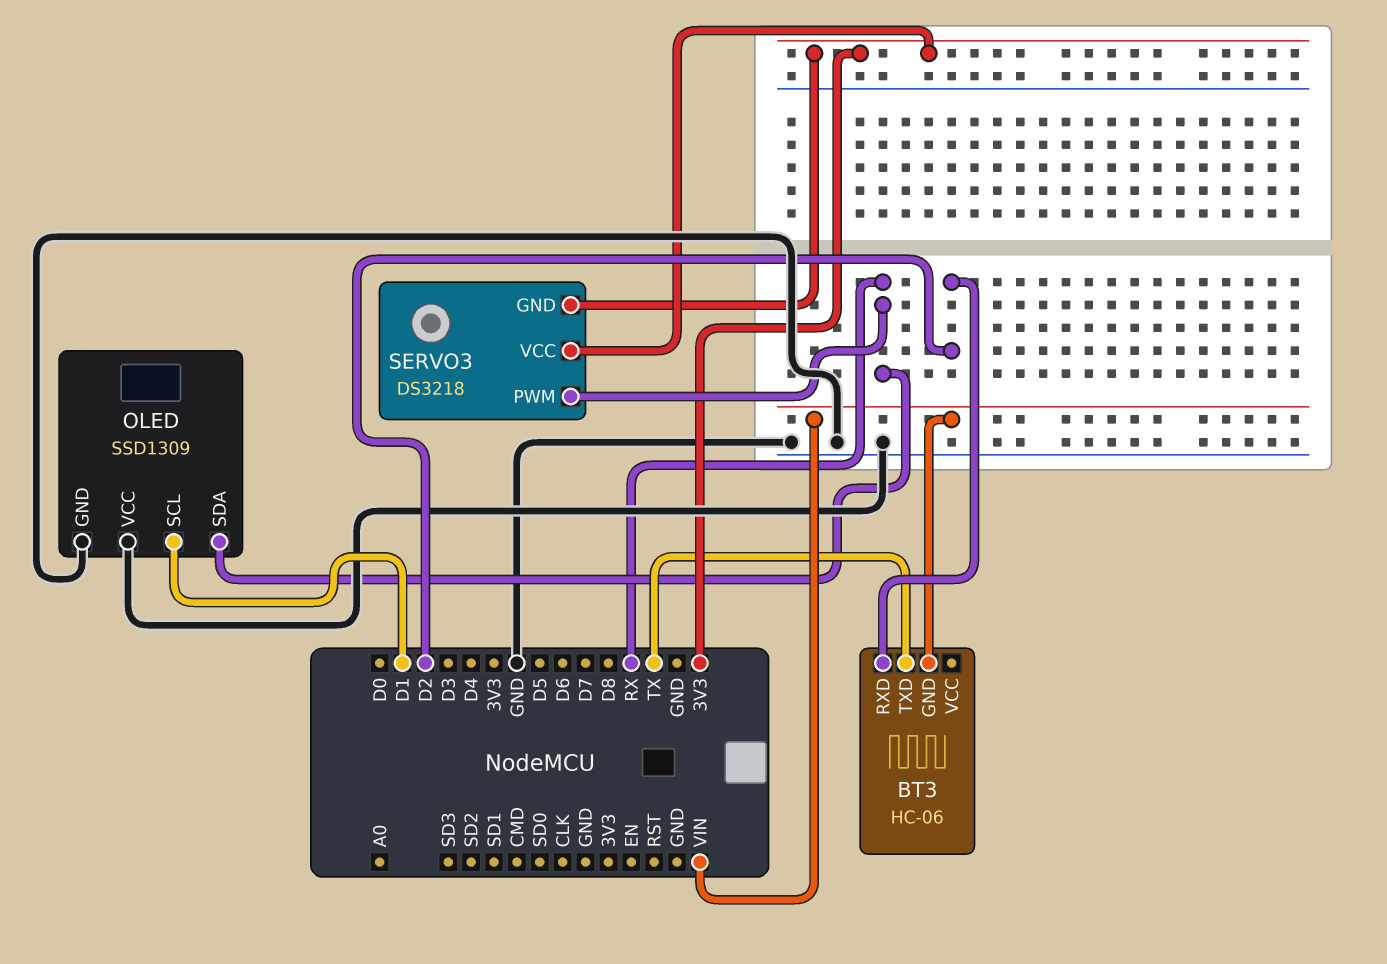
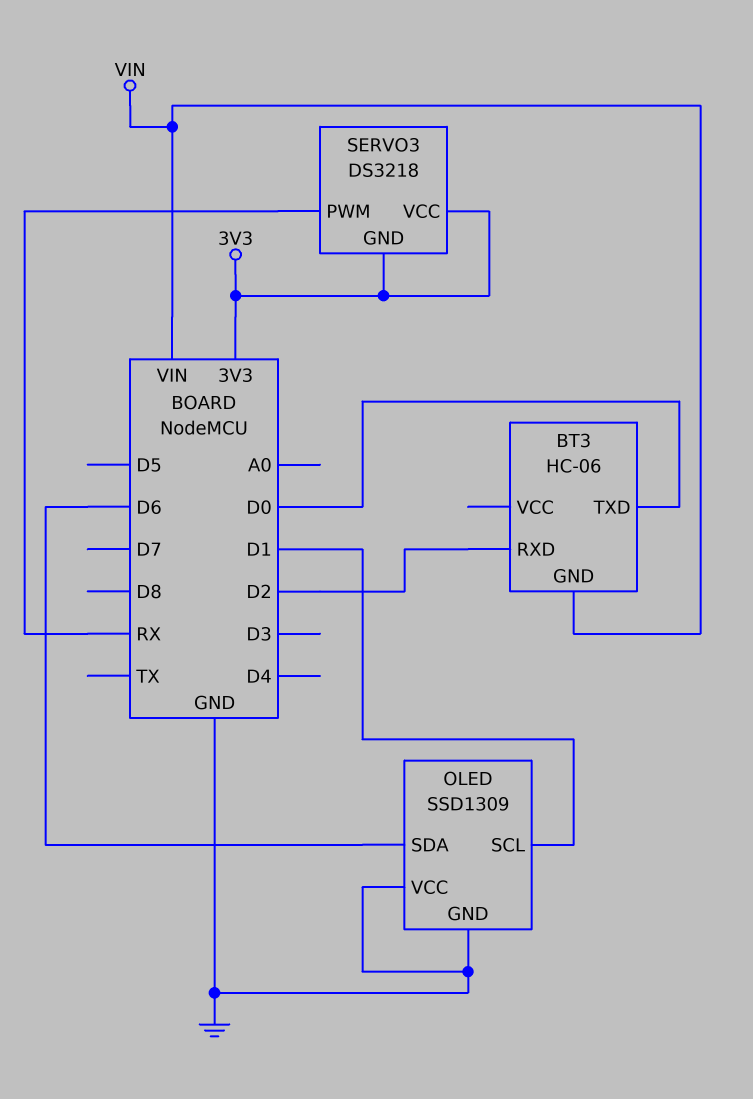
BT3 pin TXD: TX -> D0
OLED pin SDA: RX -> D6

